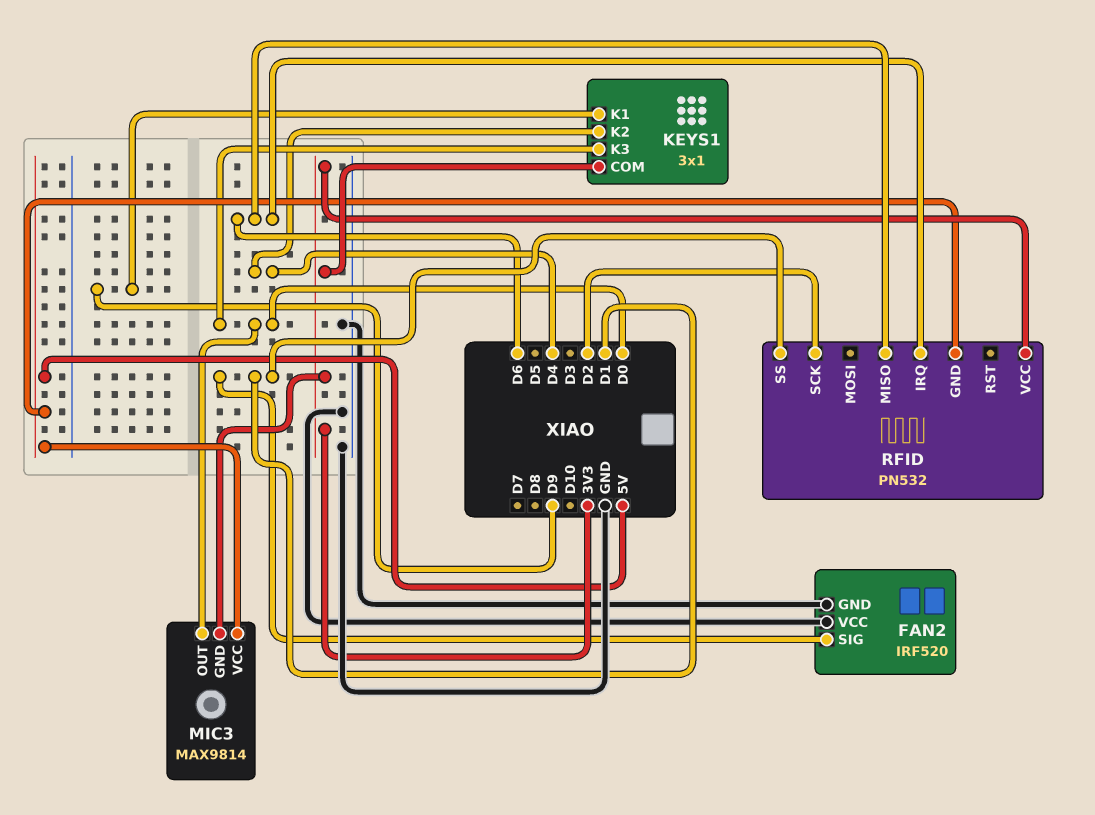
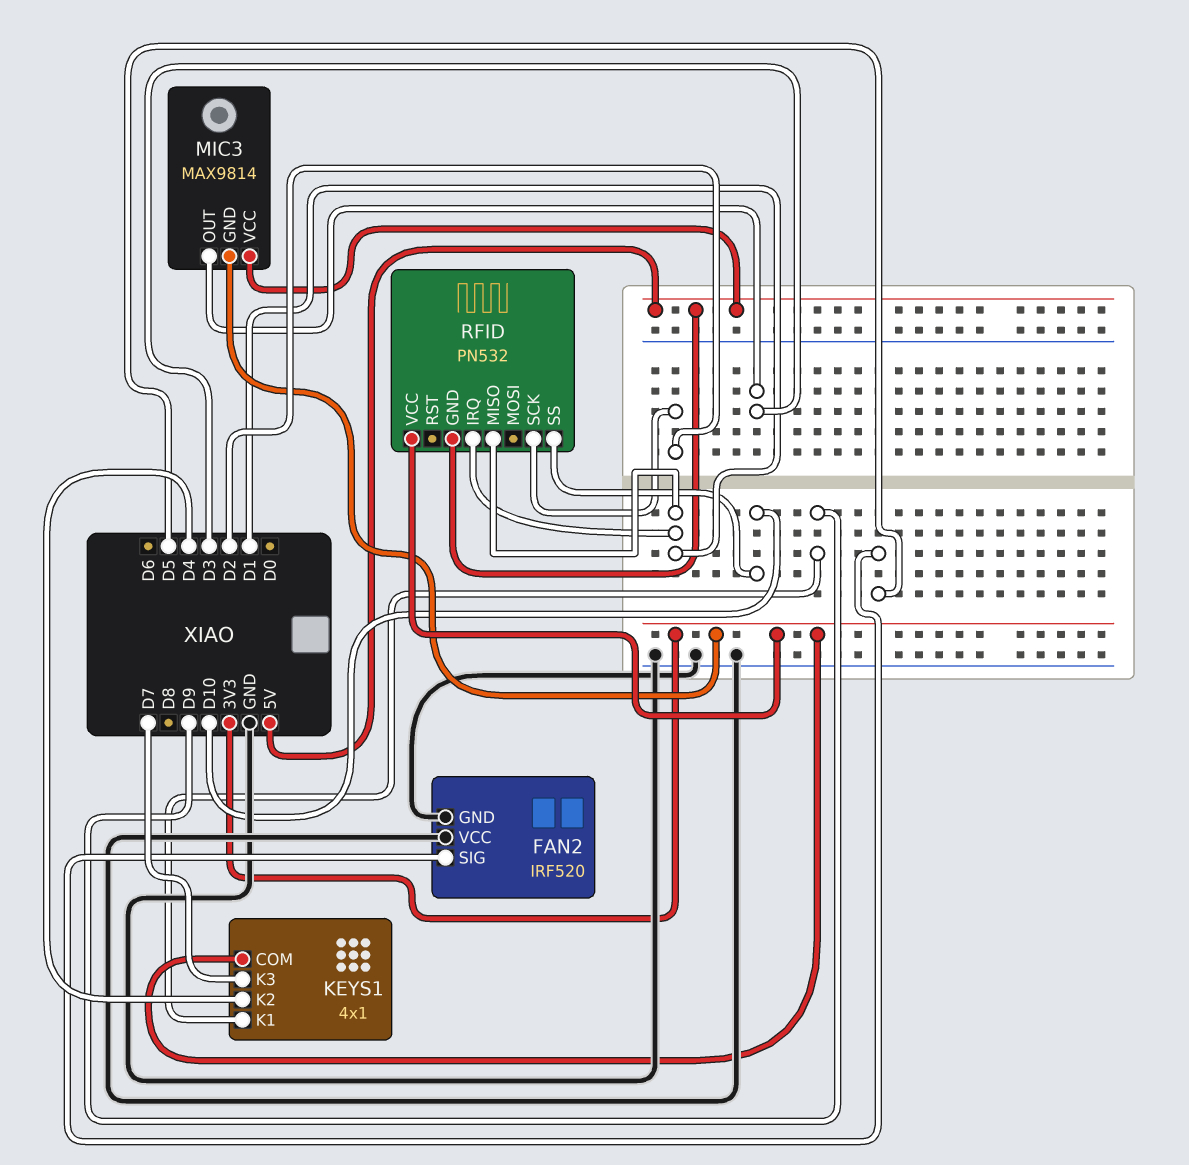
FAN2 pin SIG: D1 -> D5
KEYS1: 3x1 -> 4x1
KEYS1 pin K3: D0 -> D7
MIC3 pin OUT: D0 -> D3
RFID pin IRQ: D6 -> D1
RFID pin MISO: D6 -> D1
RFID pin SS: D1 -> D10

